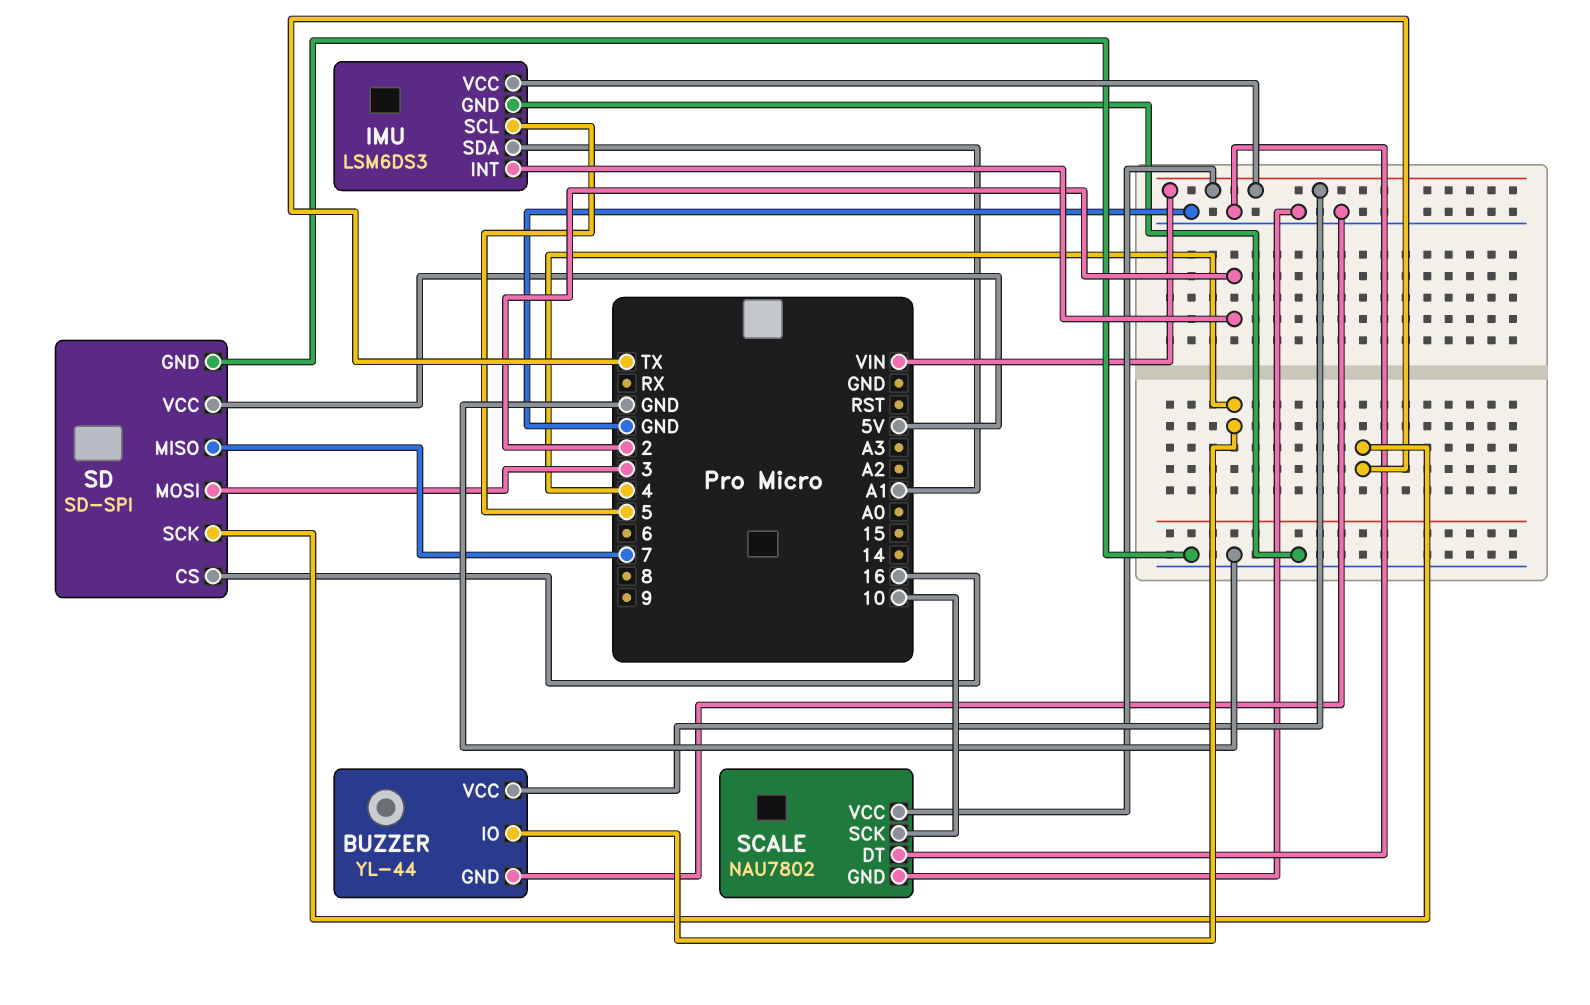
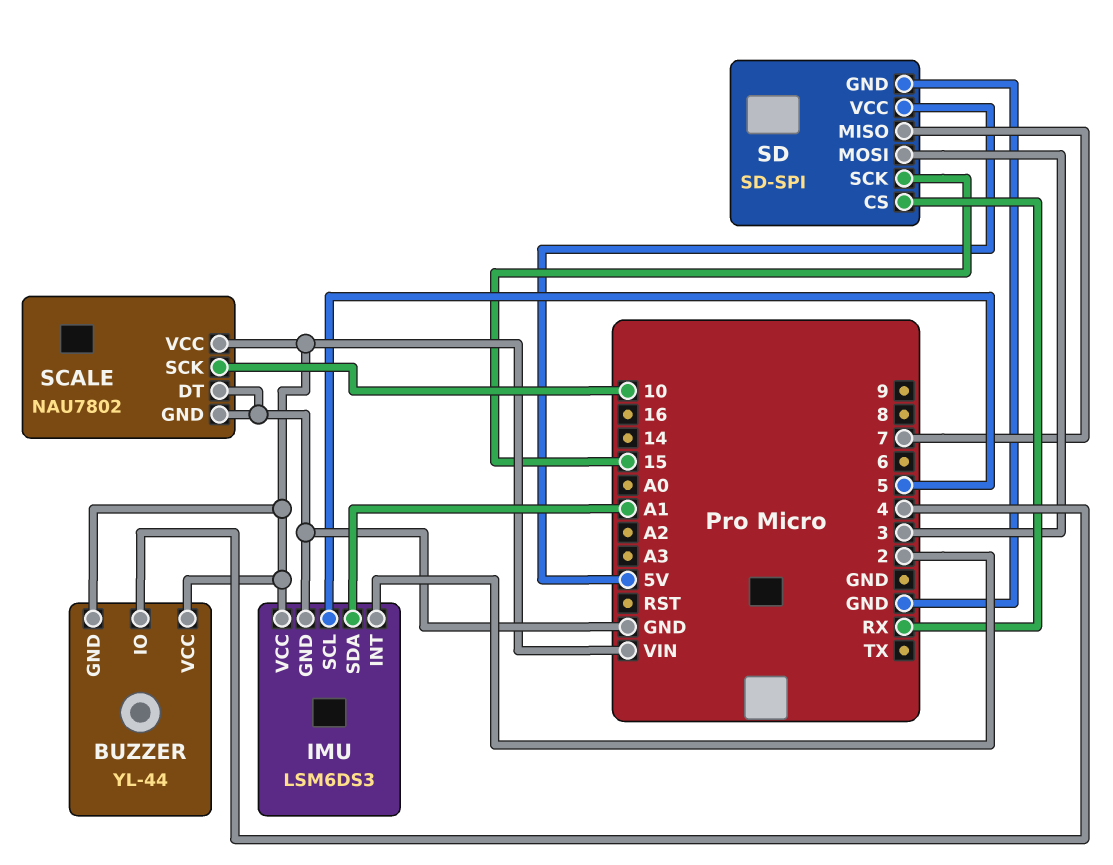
BUZZER pin GND: GND -> VIN
SD pin CS: 16 -> RX
SD pin SCK: TX -> 15

